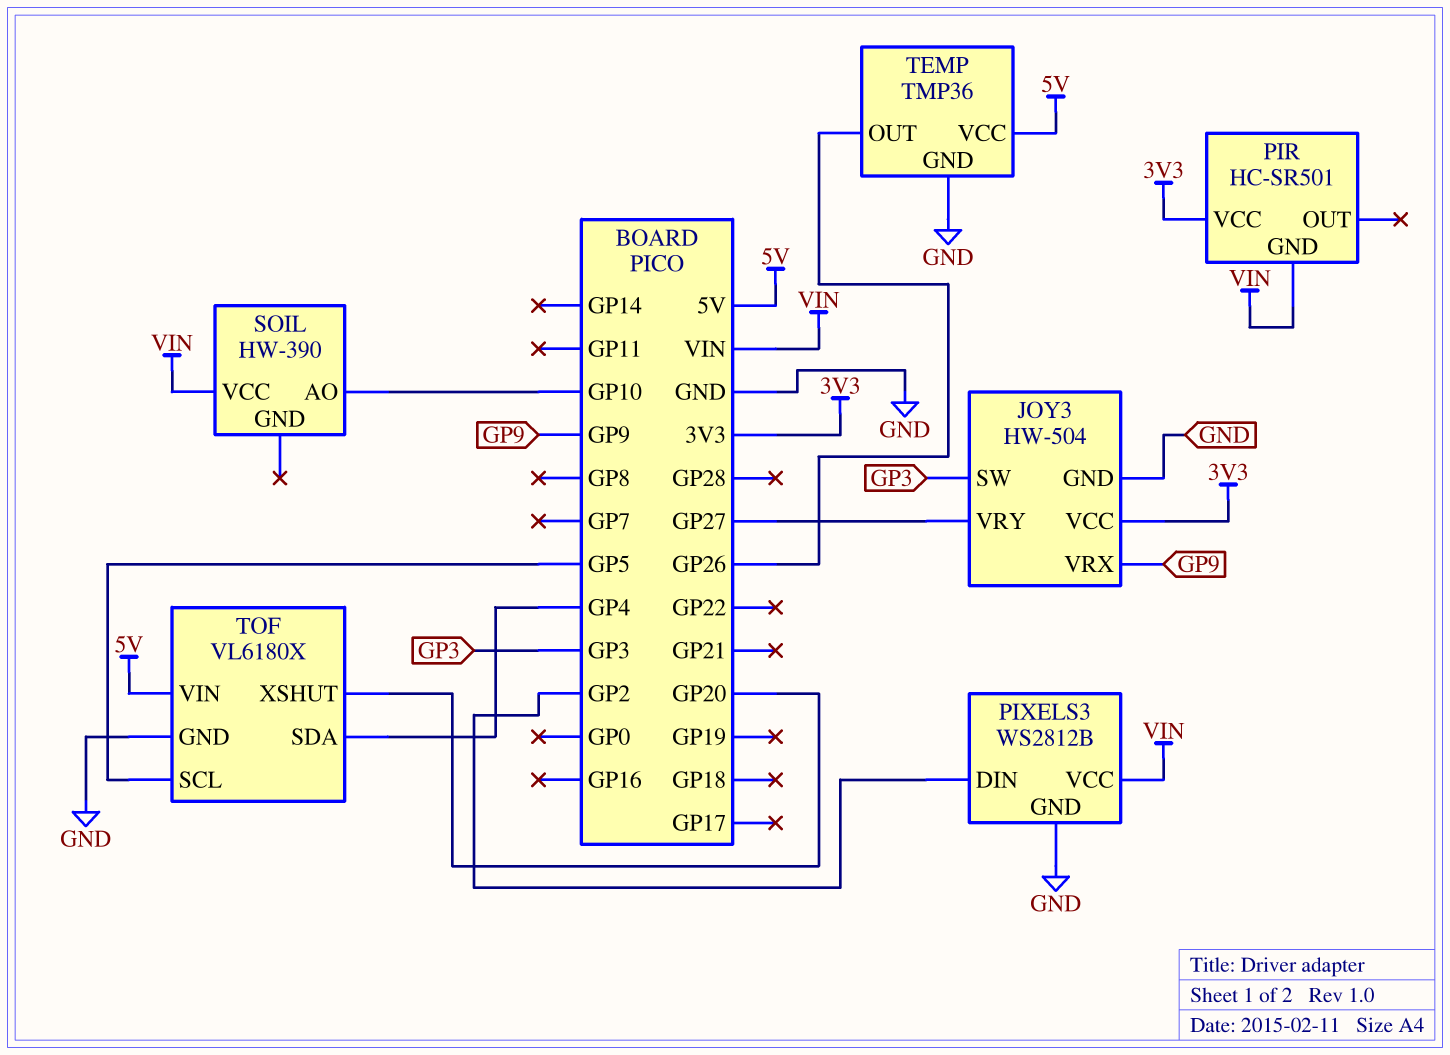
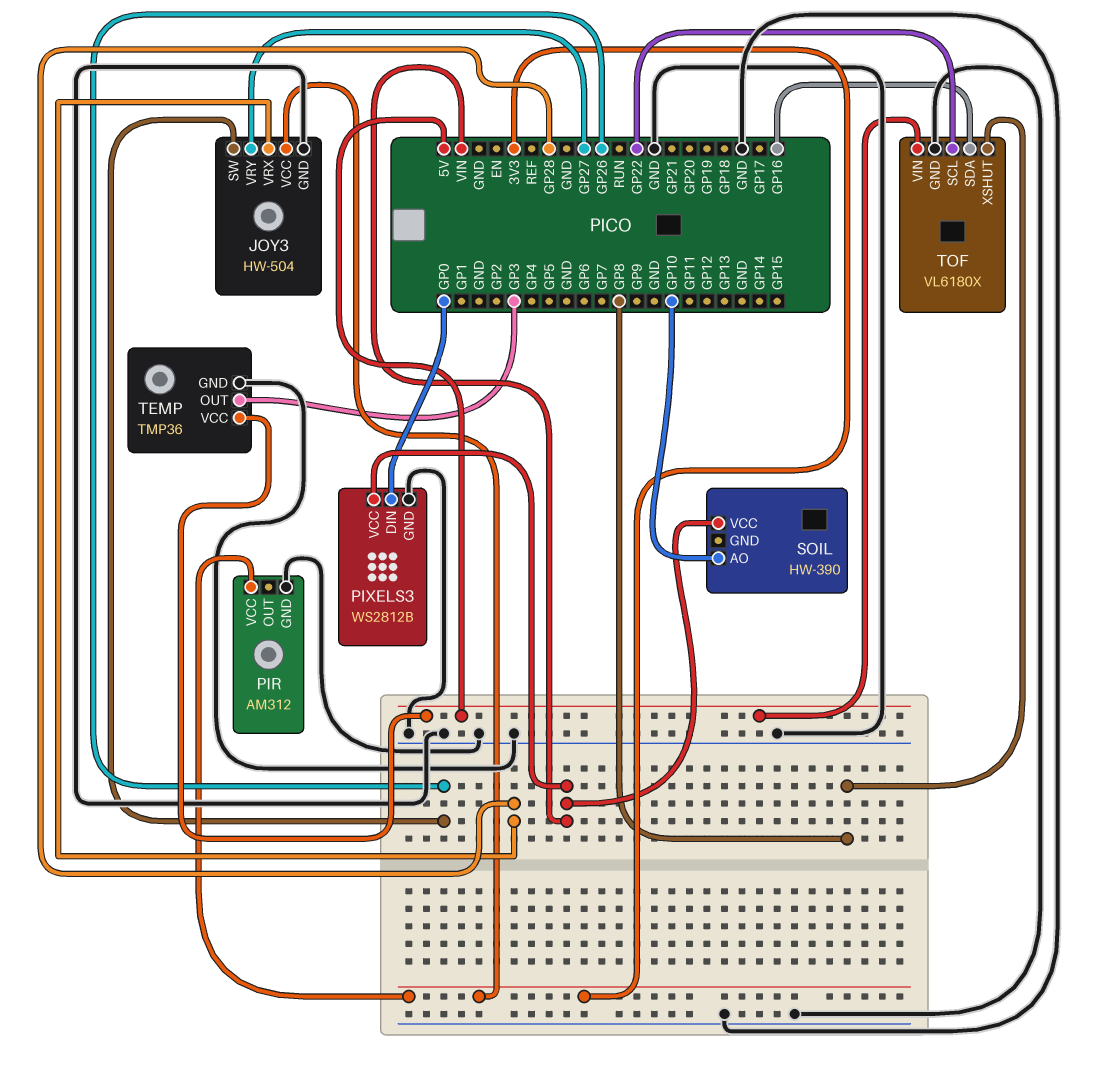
JOY3 pin SW: GP3 -> GP26
JOY3 pin VRX: GP9 -> GP28
PIR: HC-SR501 -> AM312
PIR pin GND: VIN -> GND
PIXELS3 pin DIN: GP2 -> GP0
TEMP pin OUT: GP26 -> GP3
TOF pin SCL: GP5 -> GP22
TOF pin SDA: GP4 -> GP16
TOF pin XSHUT: GP20 -> GP8

